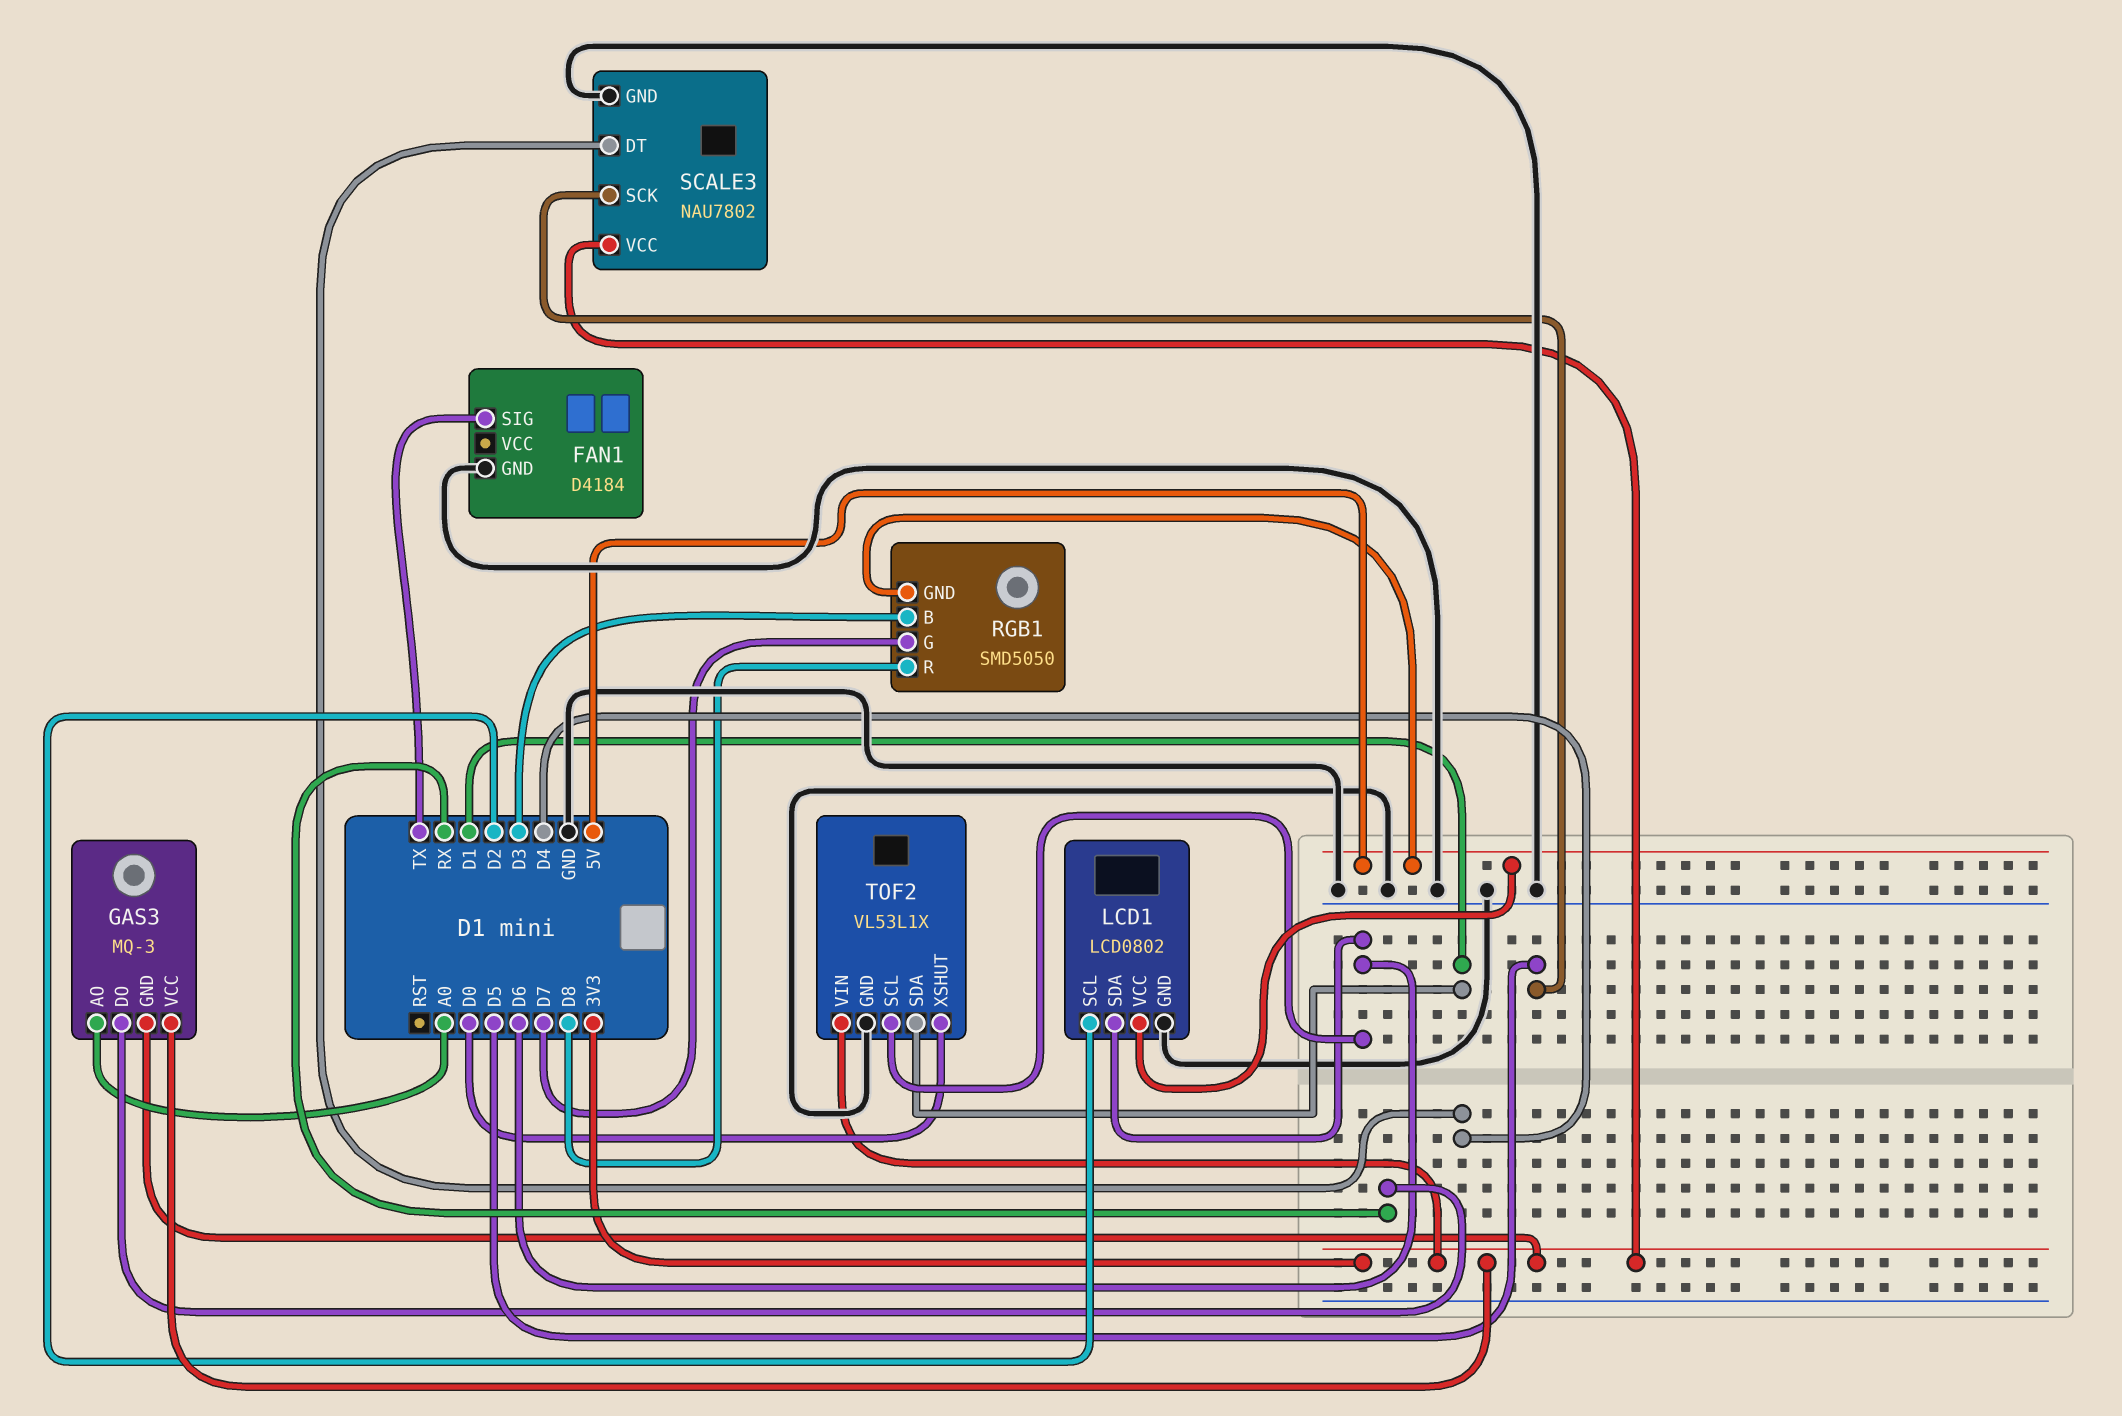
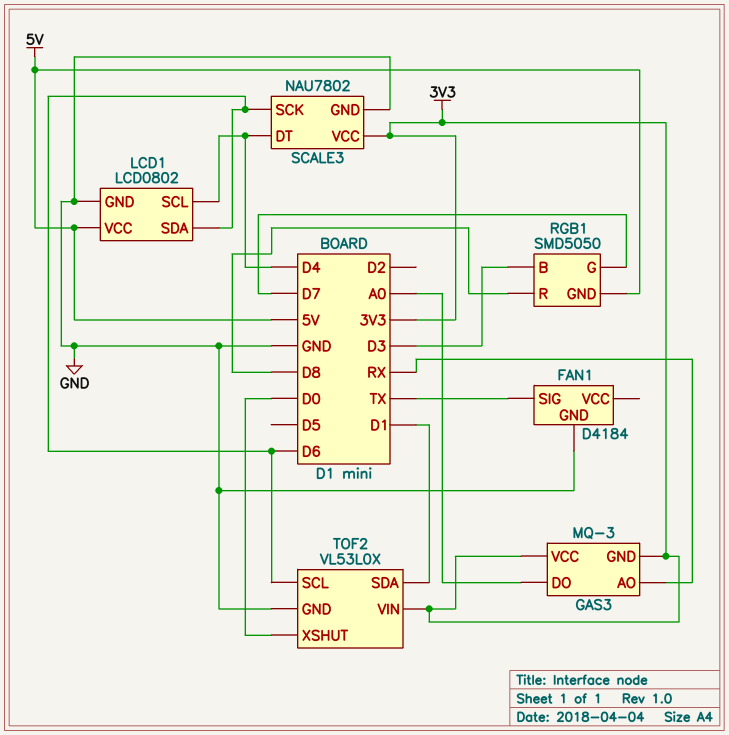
GAS3 pin AO: A0 -> RX
GAS3 pin DO: RX -> A0
LCD1 pin SCL: D2 -> D4
SCALE3 pin SCK: D5 -> D6
TOF2: VL53L1X -> VL53L0X

